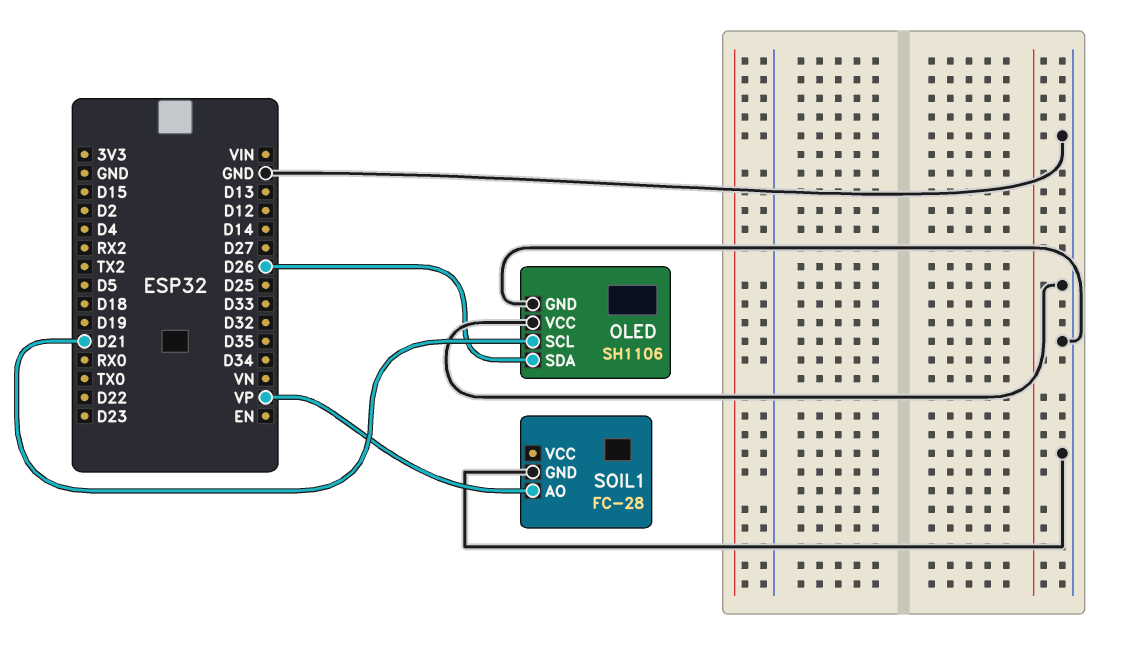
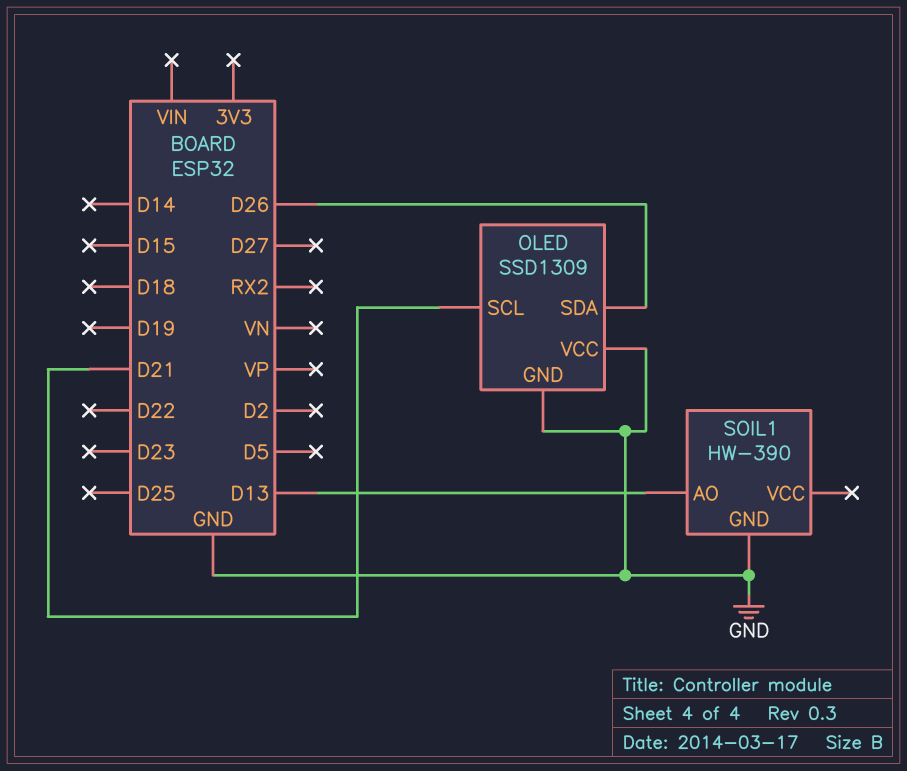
OLED: SH1106 -> SSD1309
SOIL1: FC-28 -> HW-390
SOIL1 pin AO: VP -> D13

